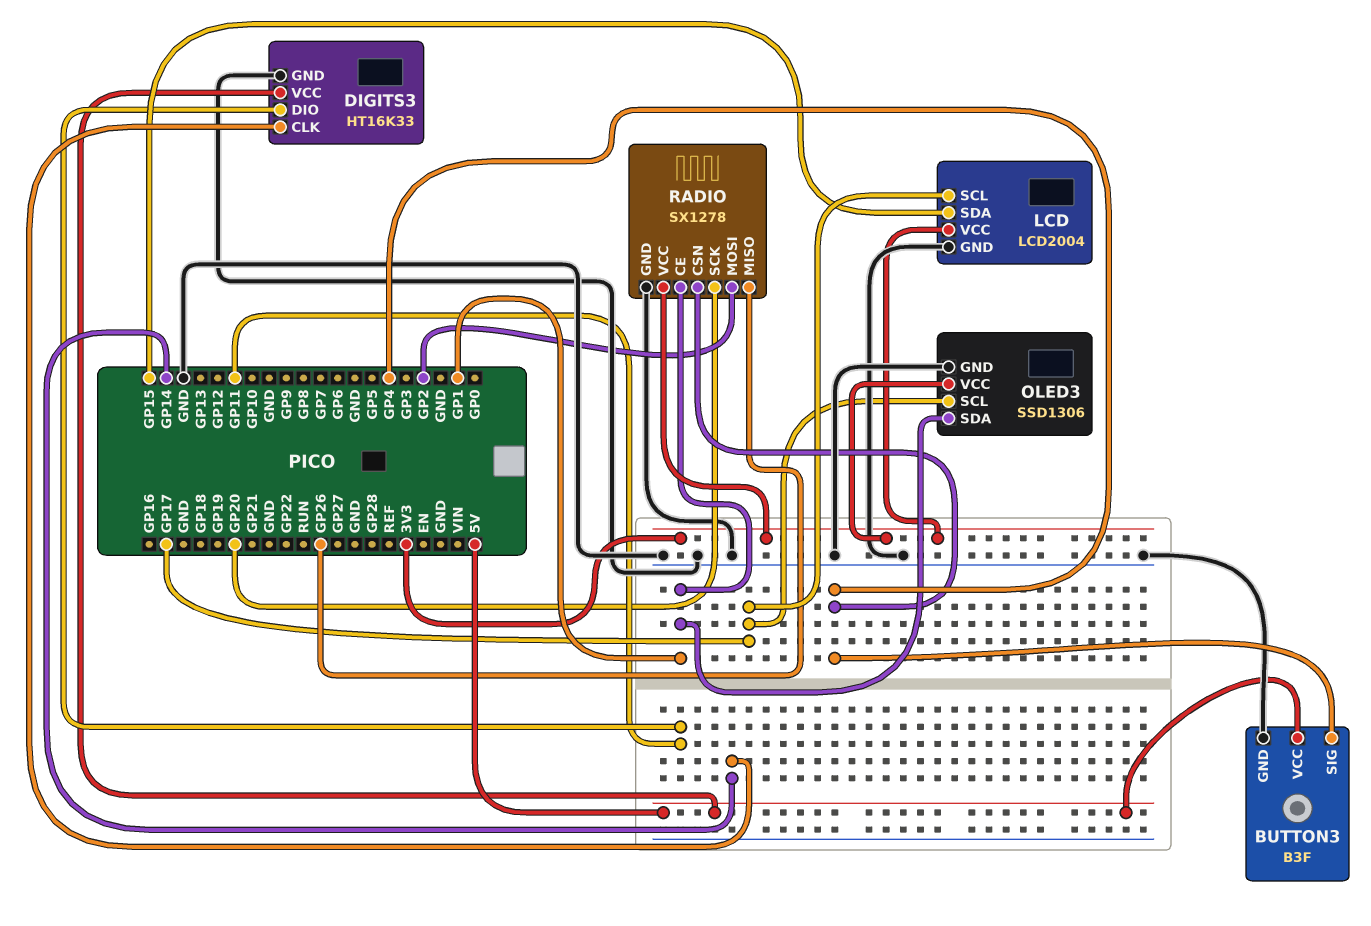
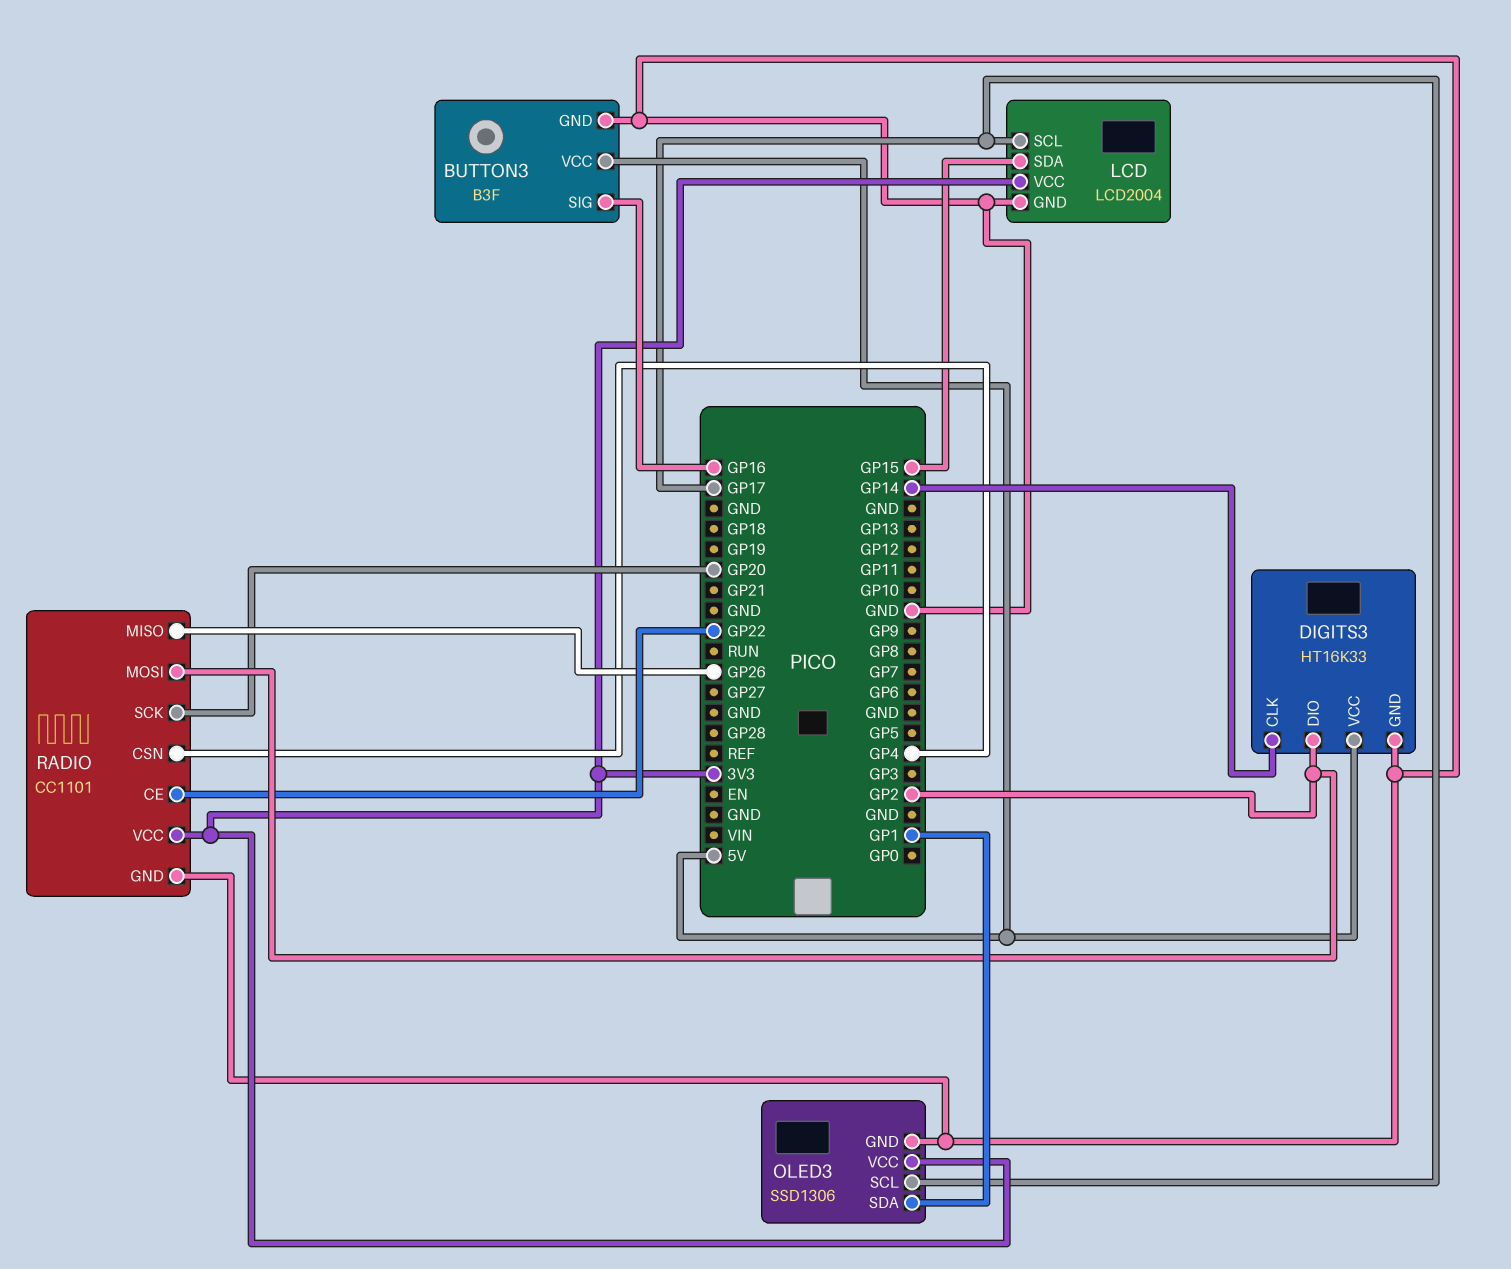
BUTTON3 pin SIG: GP4 -> GP16
DIGITS3 pin DIO: GP11 -> GP2
RADIO: SX1278 -> CC1101
RADIO pin CE: GP1 -> GP22

